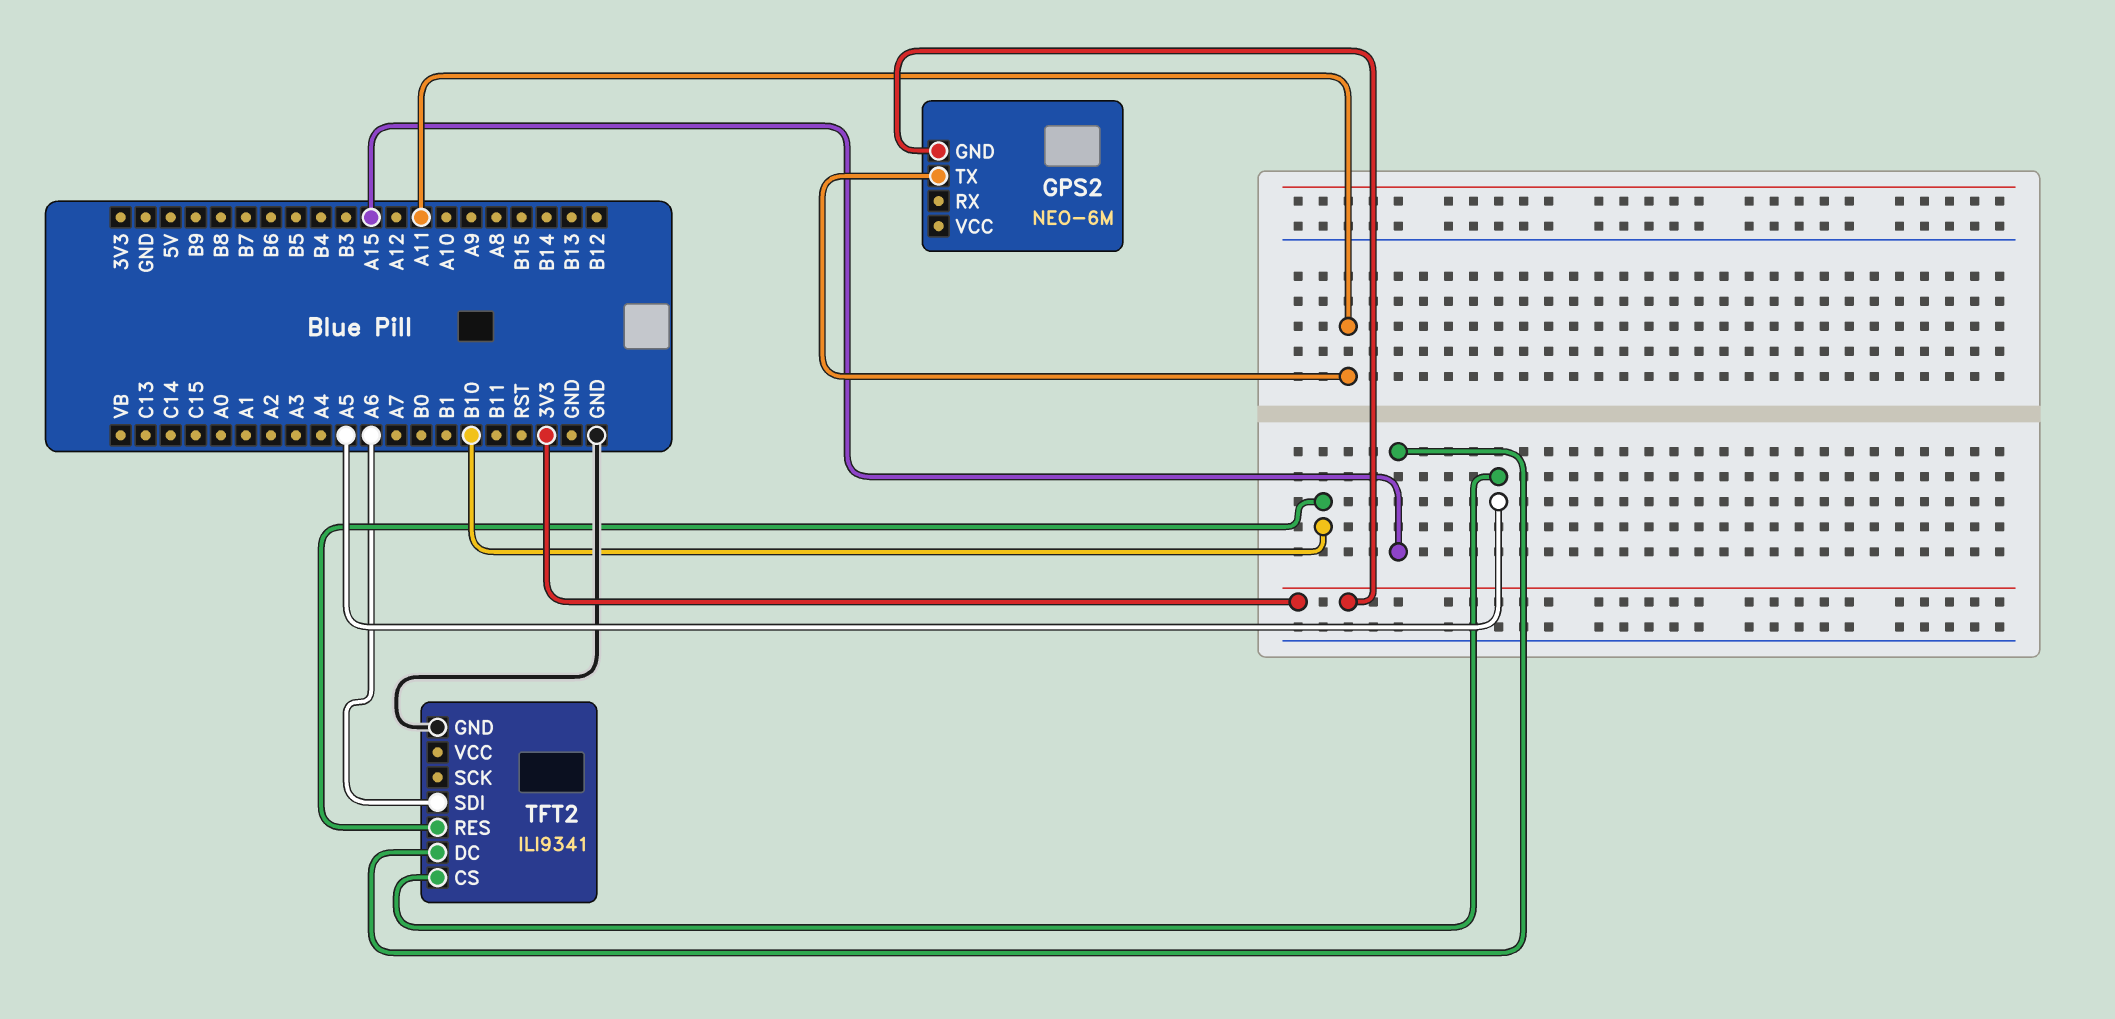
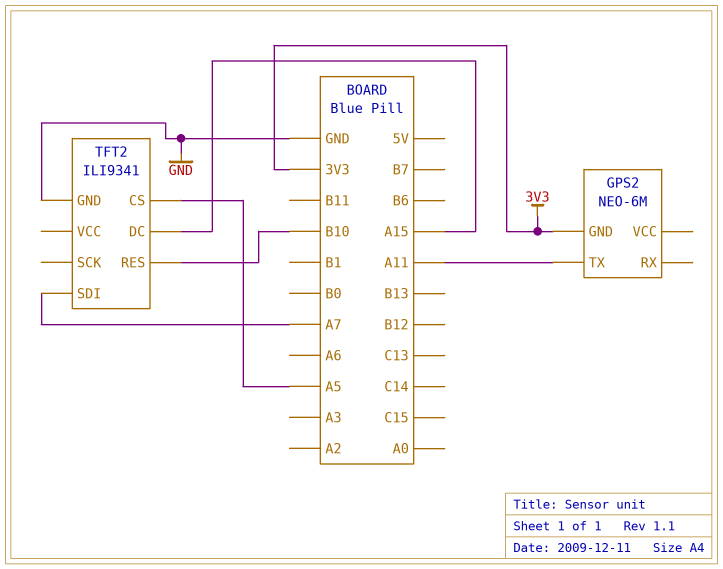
TFT2 pin SDI: A6 -> A7

